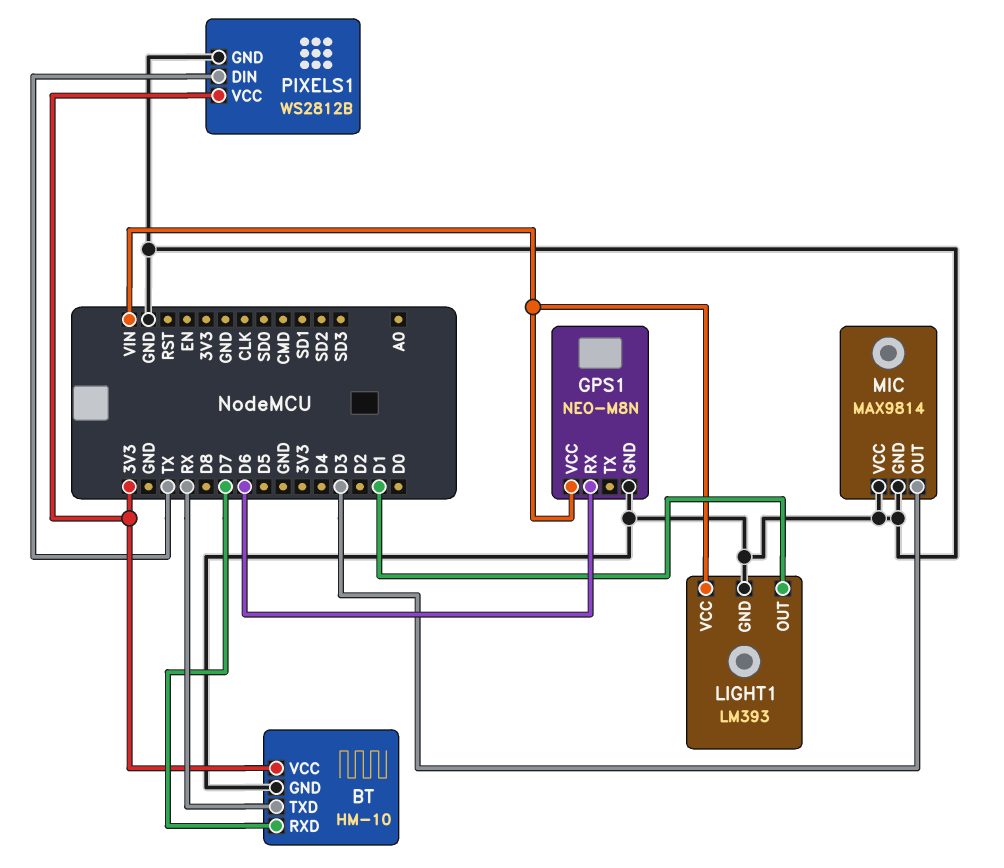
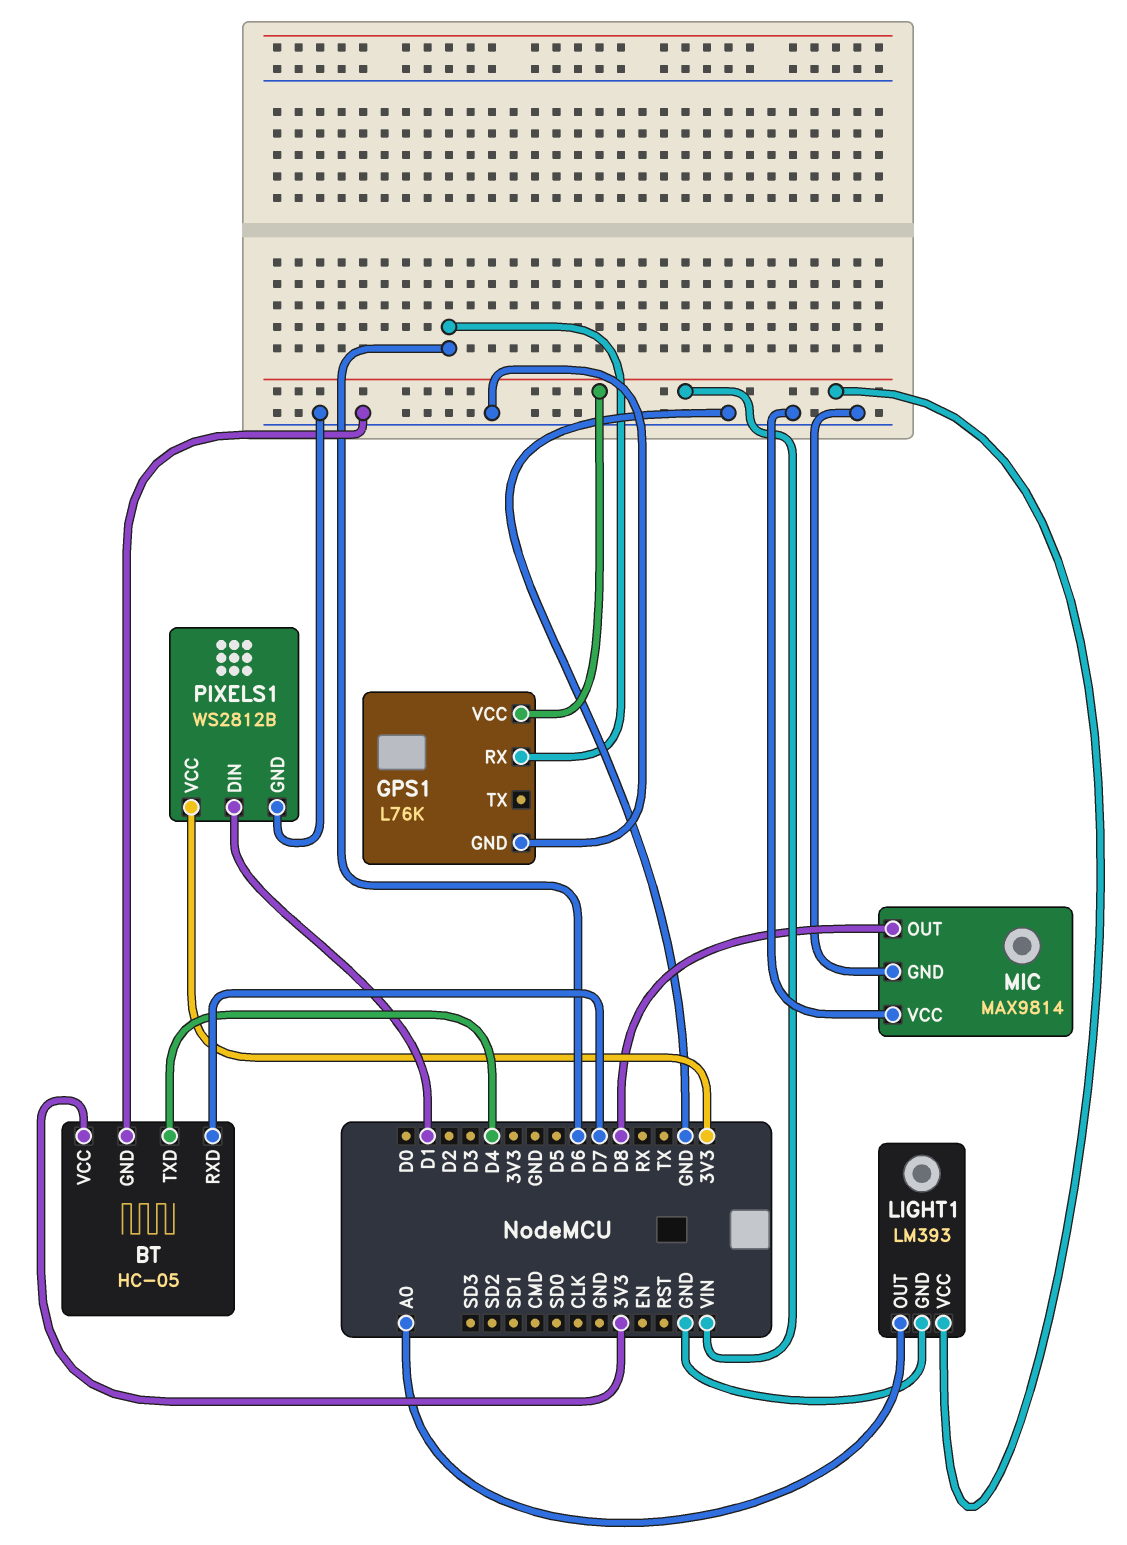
BT: HM-10 -> HC-05
BT pin TXD: RX -> D4
GPS1: NEO-M8N -> L76K
LIGHT1 pin OUT: D1 -> A0
MIC pin OUT: D3 -> D8
PIXELS1 pin DIN: TX -> D1

